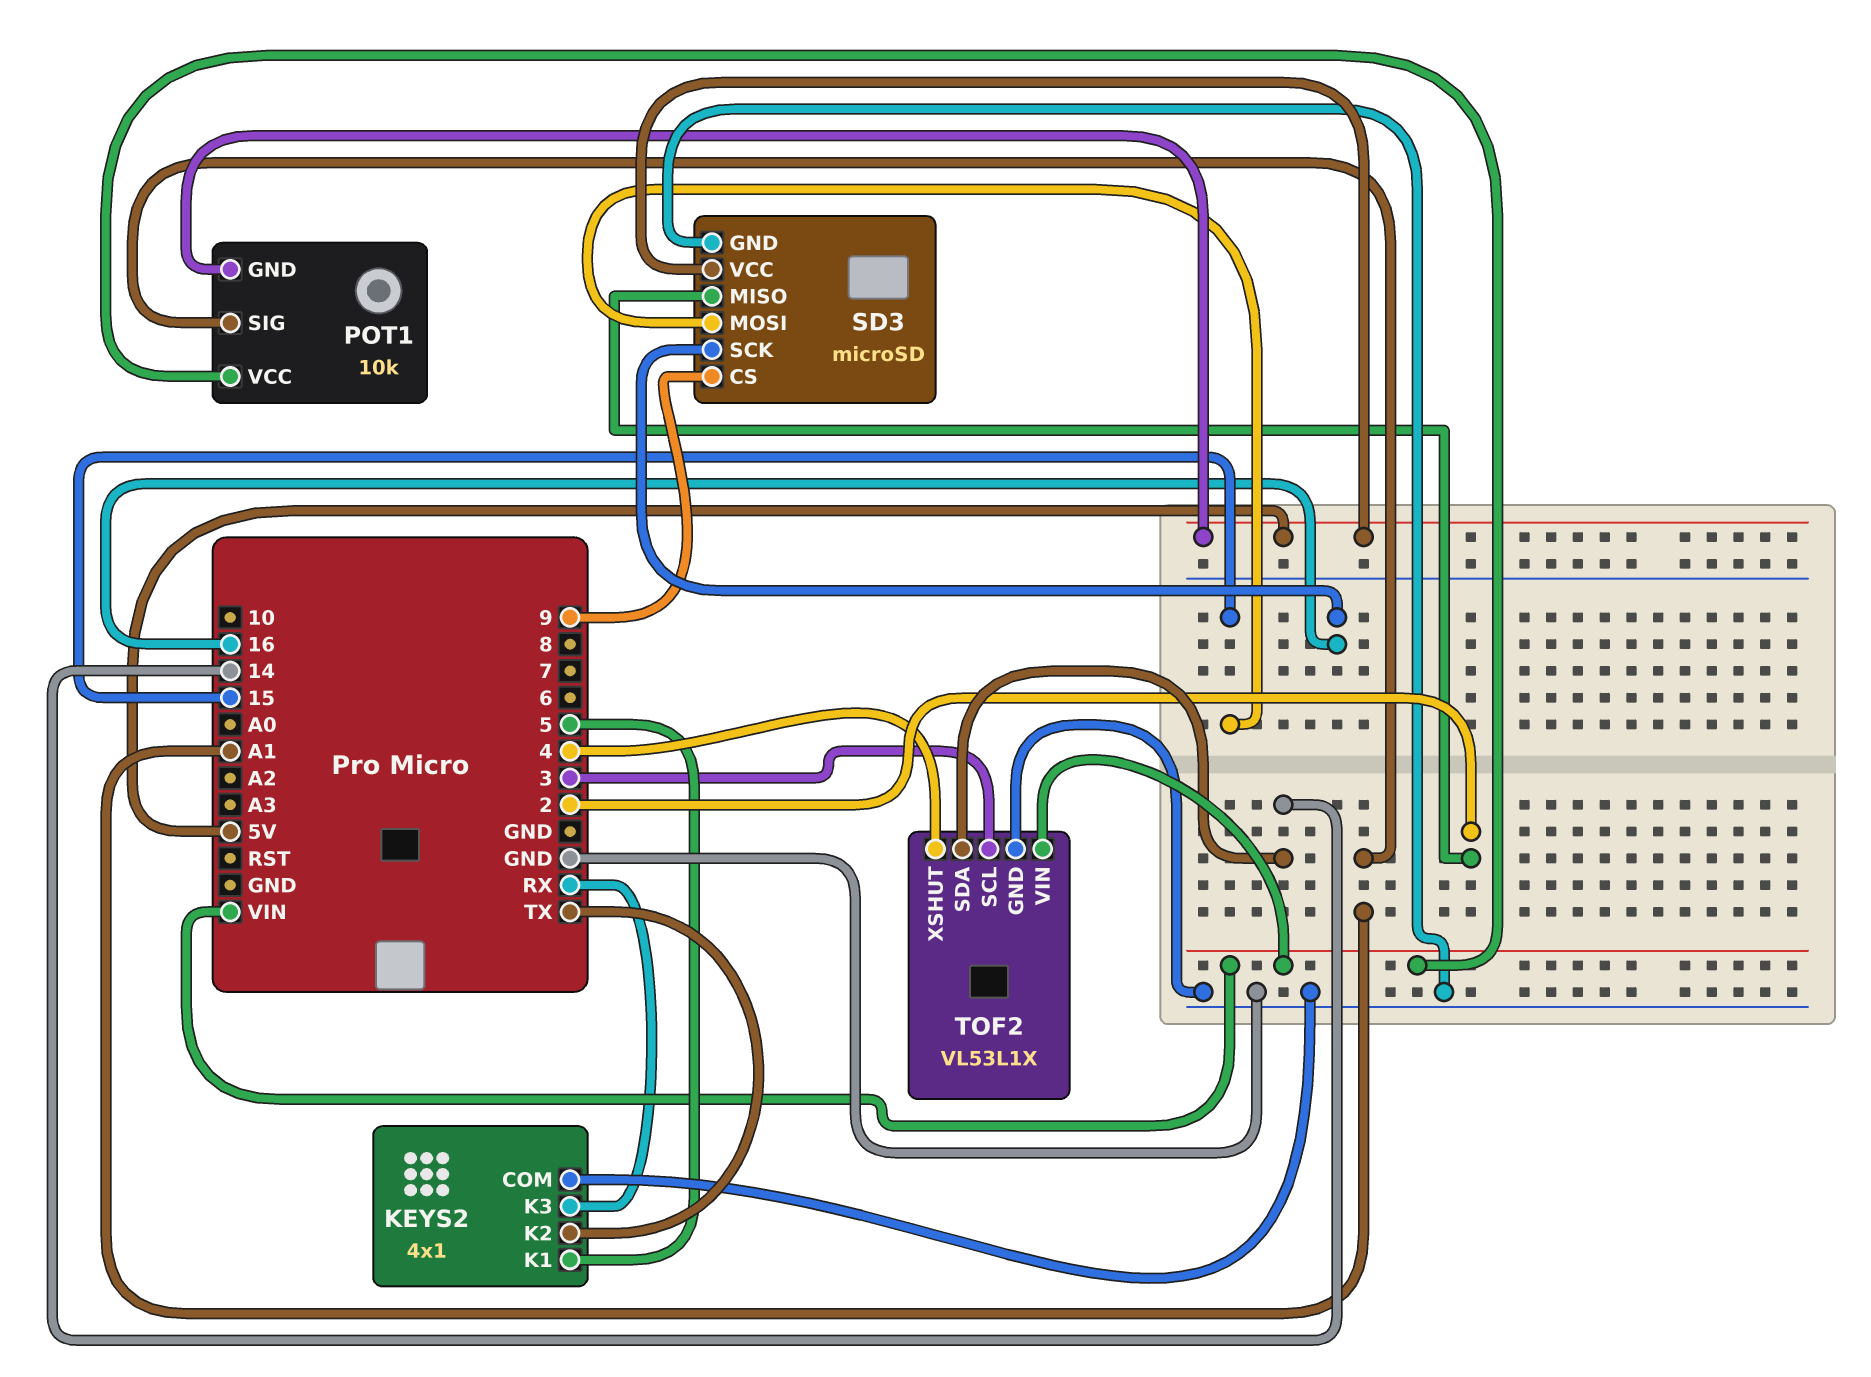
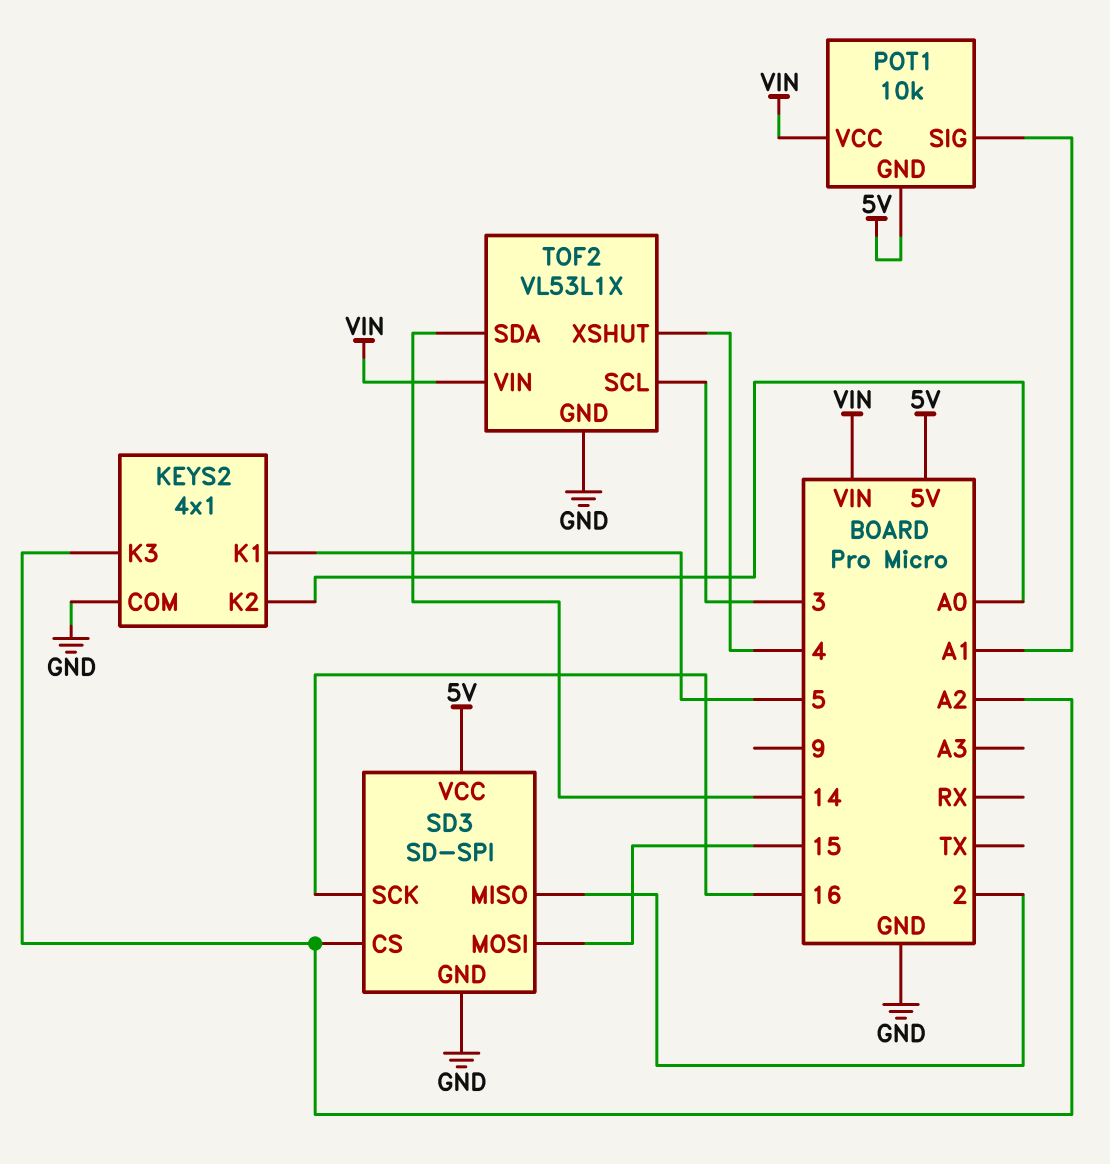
KEYS2 pin K2: TX -> A0
KEYS2 pin K3: RX -> A2
SD3: microSD -> SD-SPI
SD3 pin CS: 9 -> A2

